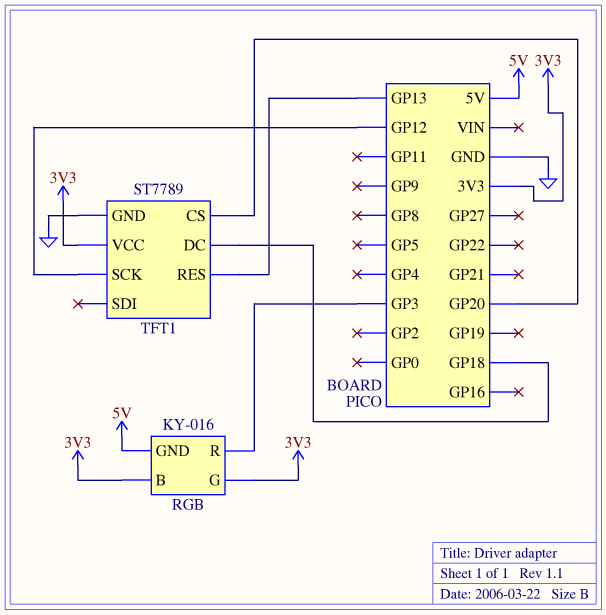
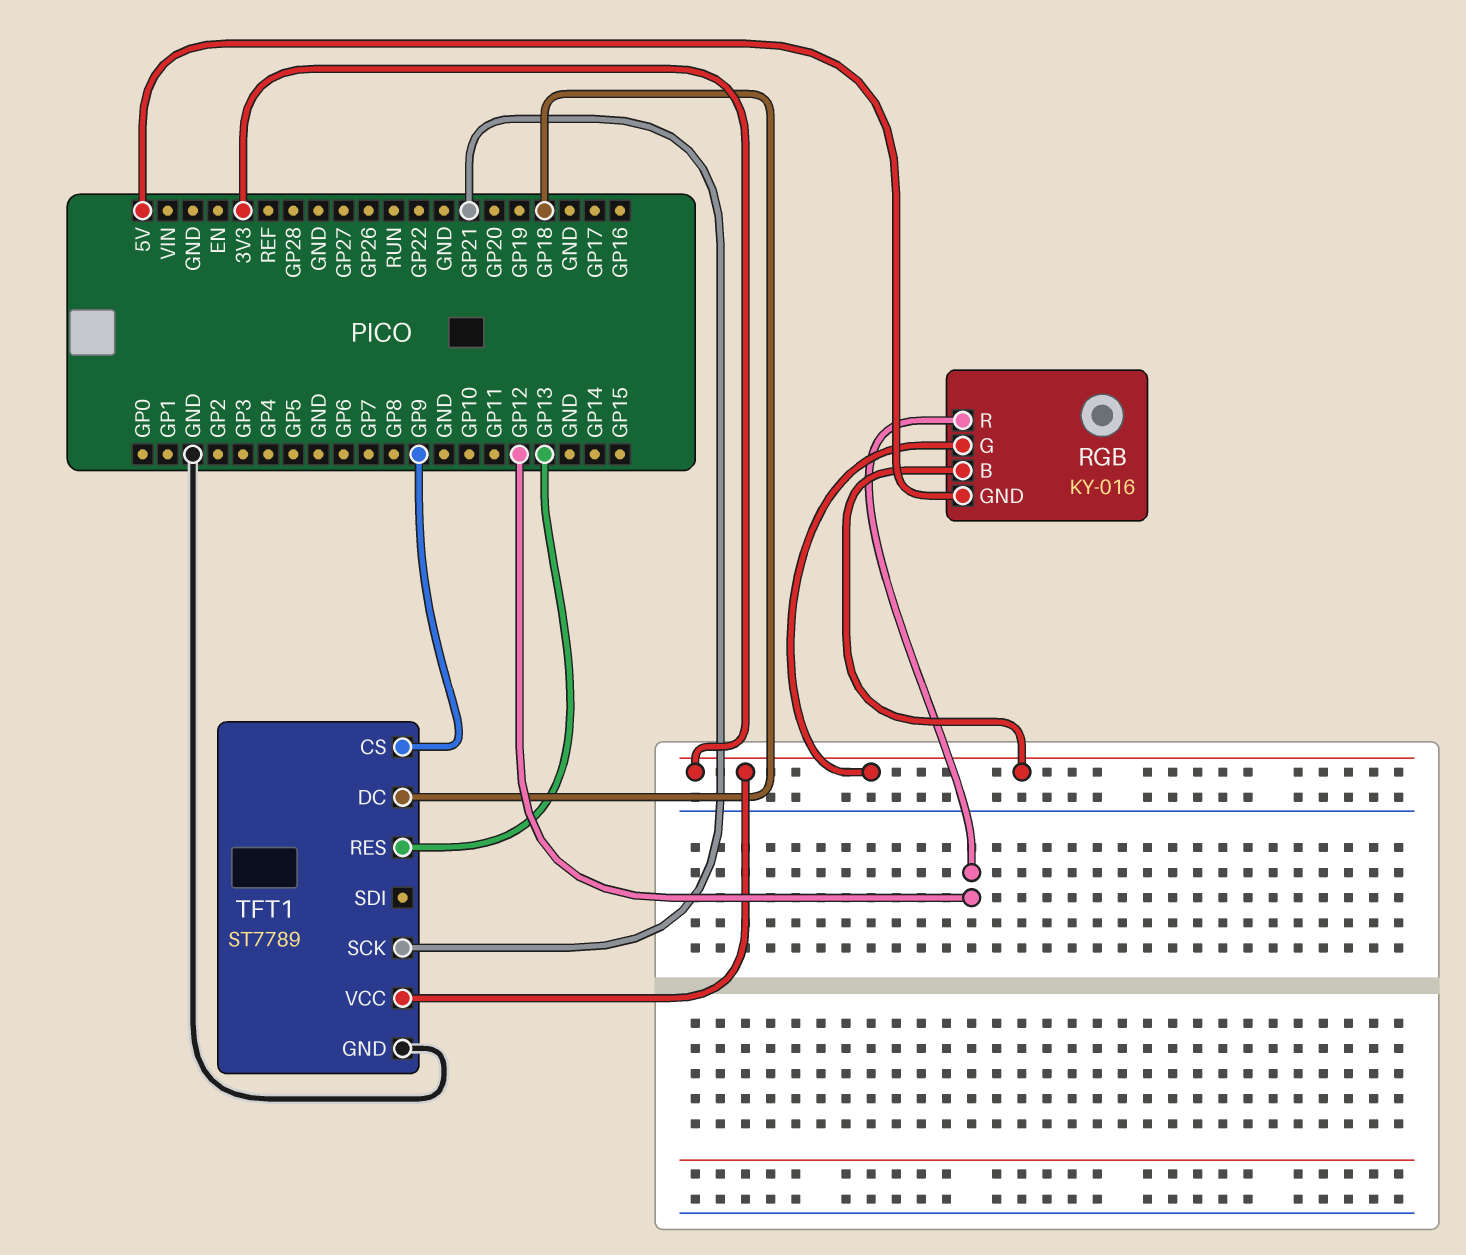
RGB pin R: GP3 -> GP12
TFT1 pin CS: GP20 -> GP9
TFT1 pin SCK: GP12 -> GP21

